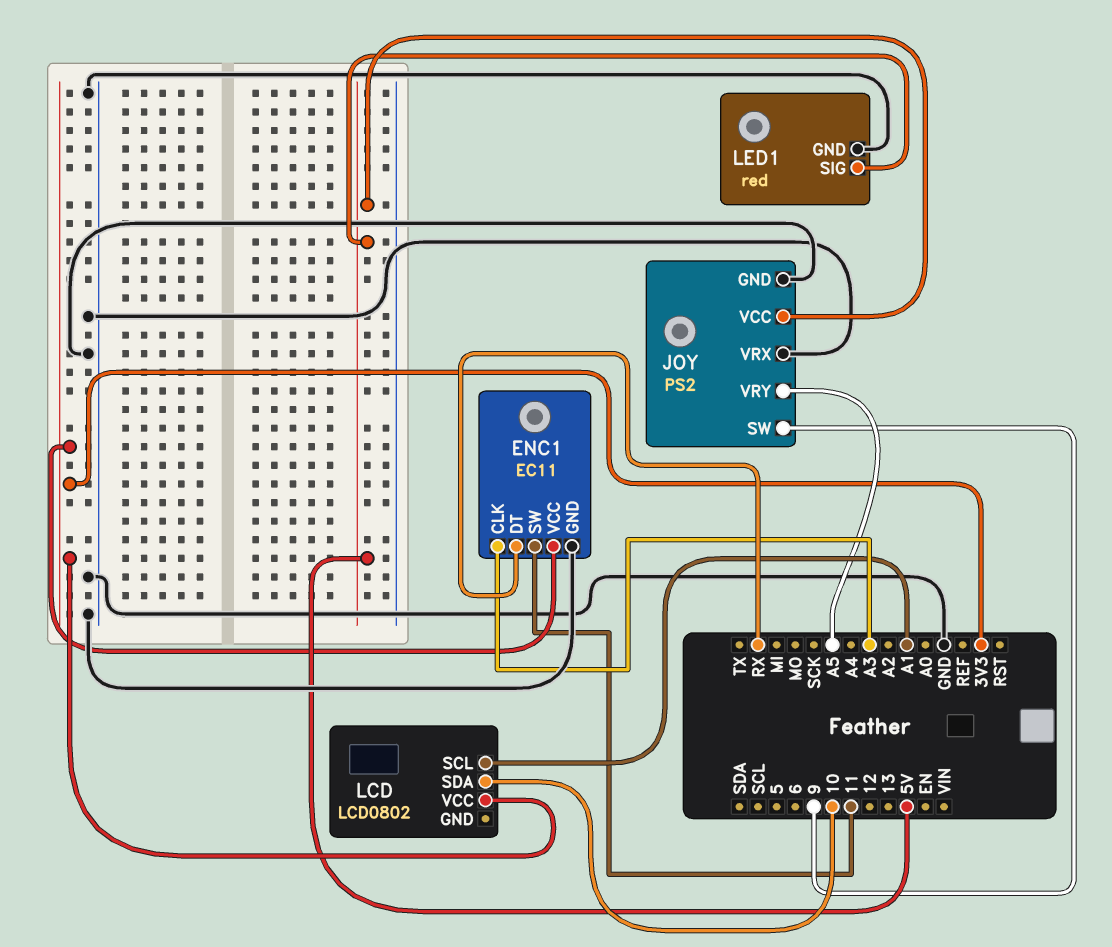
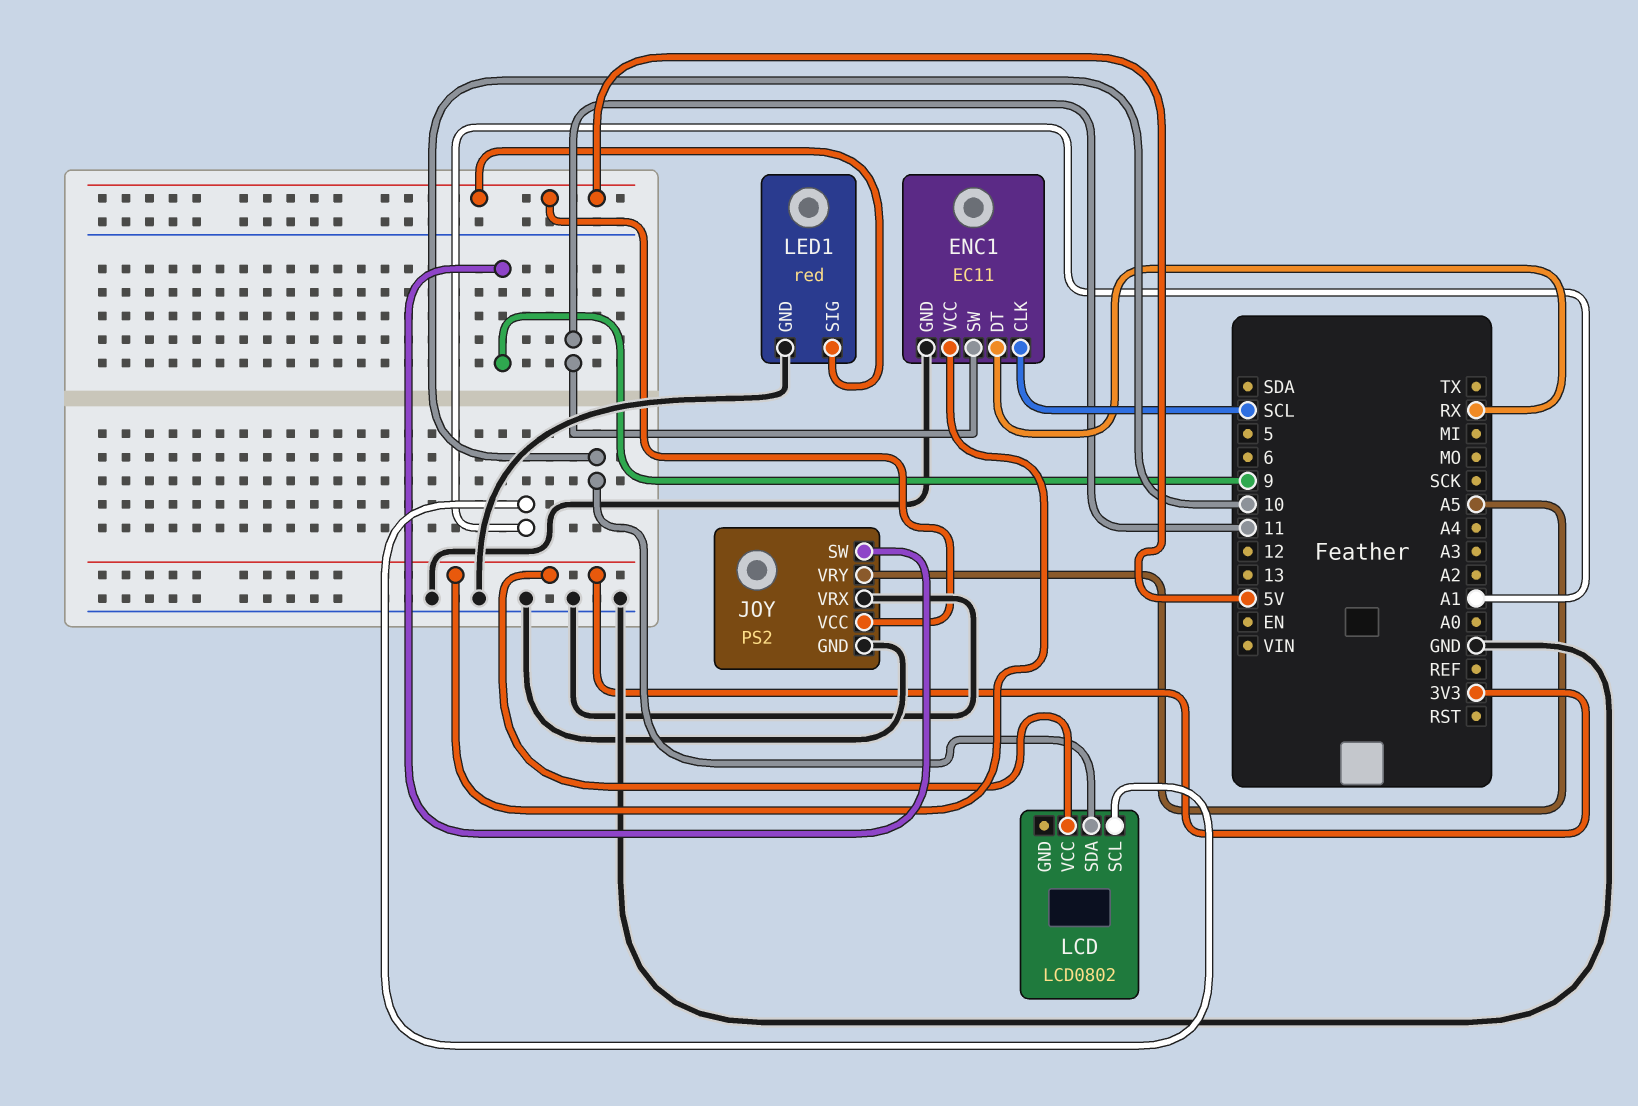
ENC1 pin CLK: A3 -> SCL

